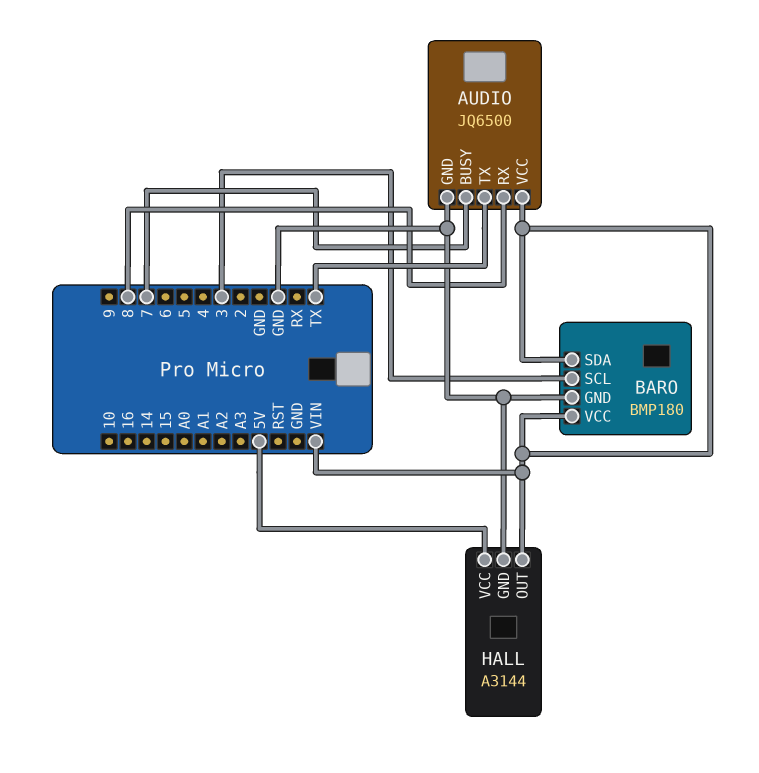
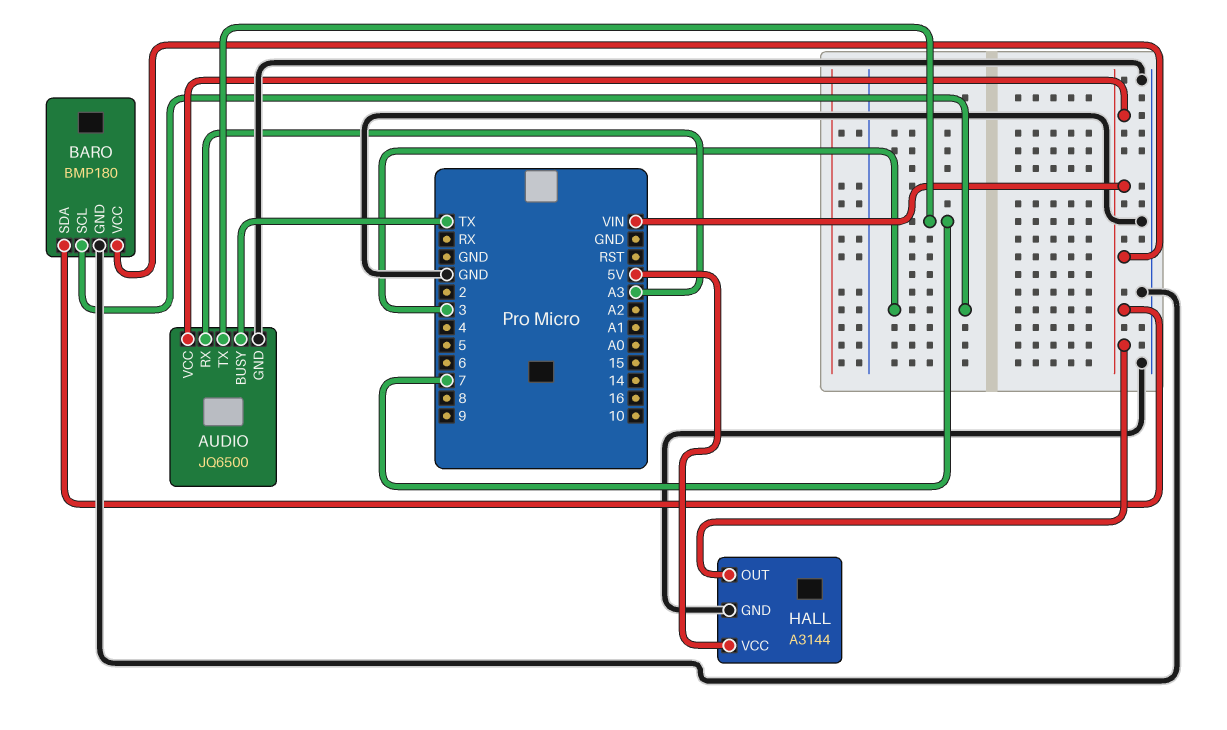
AUDIO pin BUSY: 7 -> TX
AUDIO pin RX: 8 -> A3
AUDIO pin TX: TX -> 7

